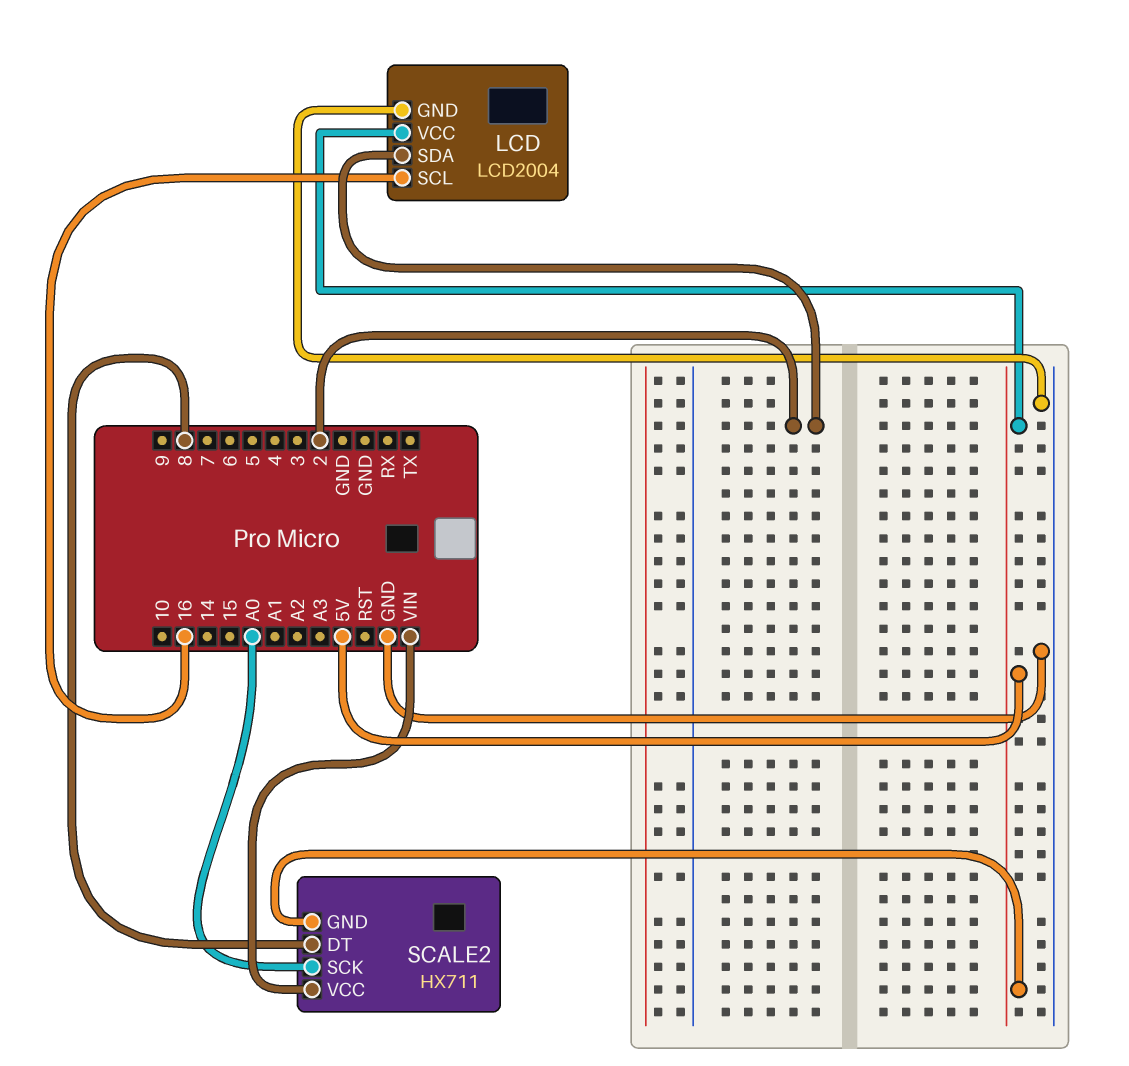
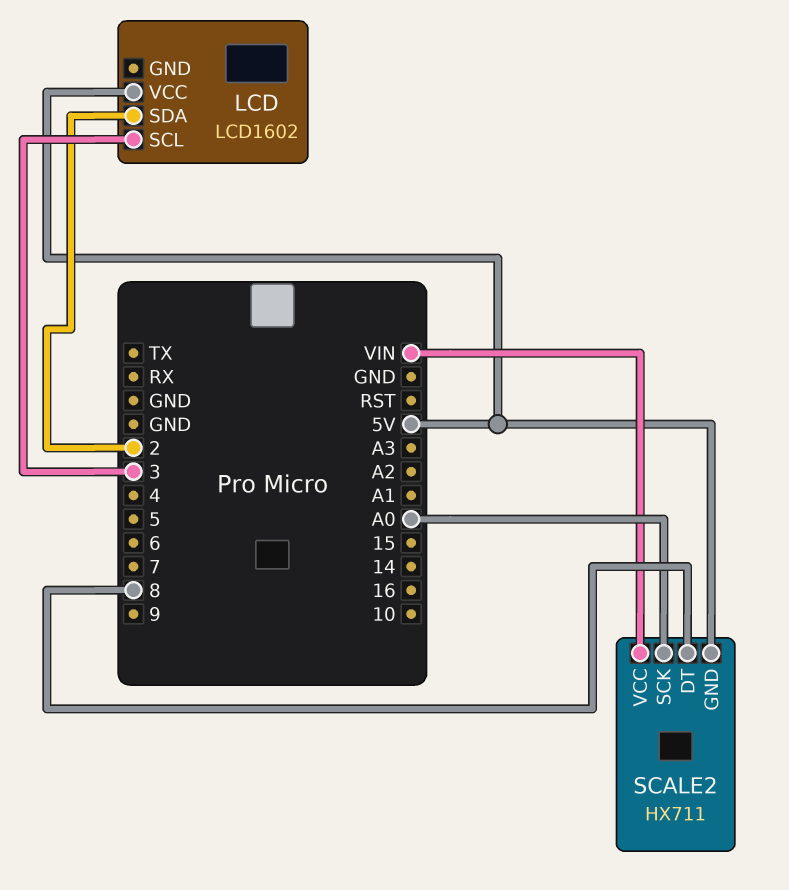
LCD: LCD2004 -> LCD1602
LCD pin GND: GND -> none
LCD pin SCL: 16 -> 3

